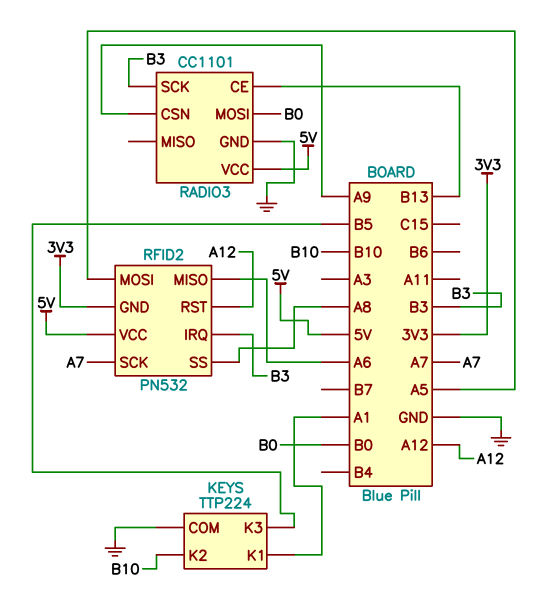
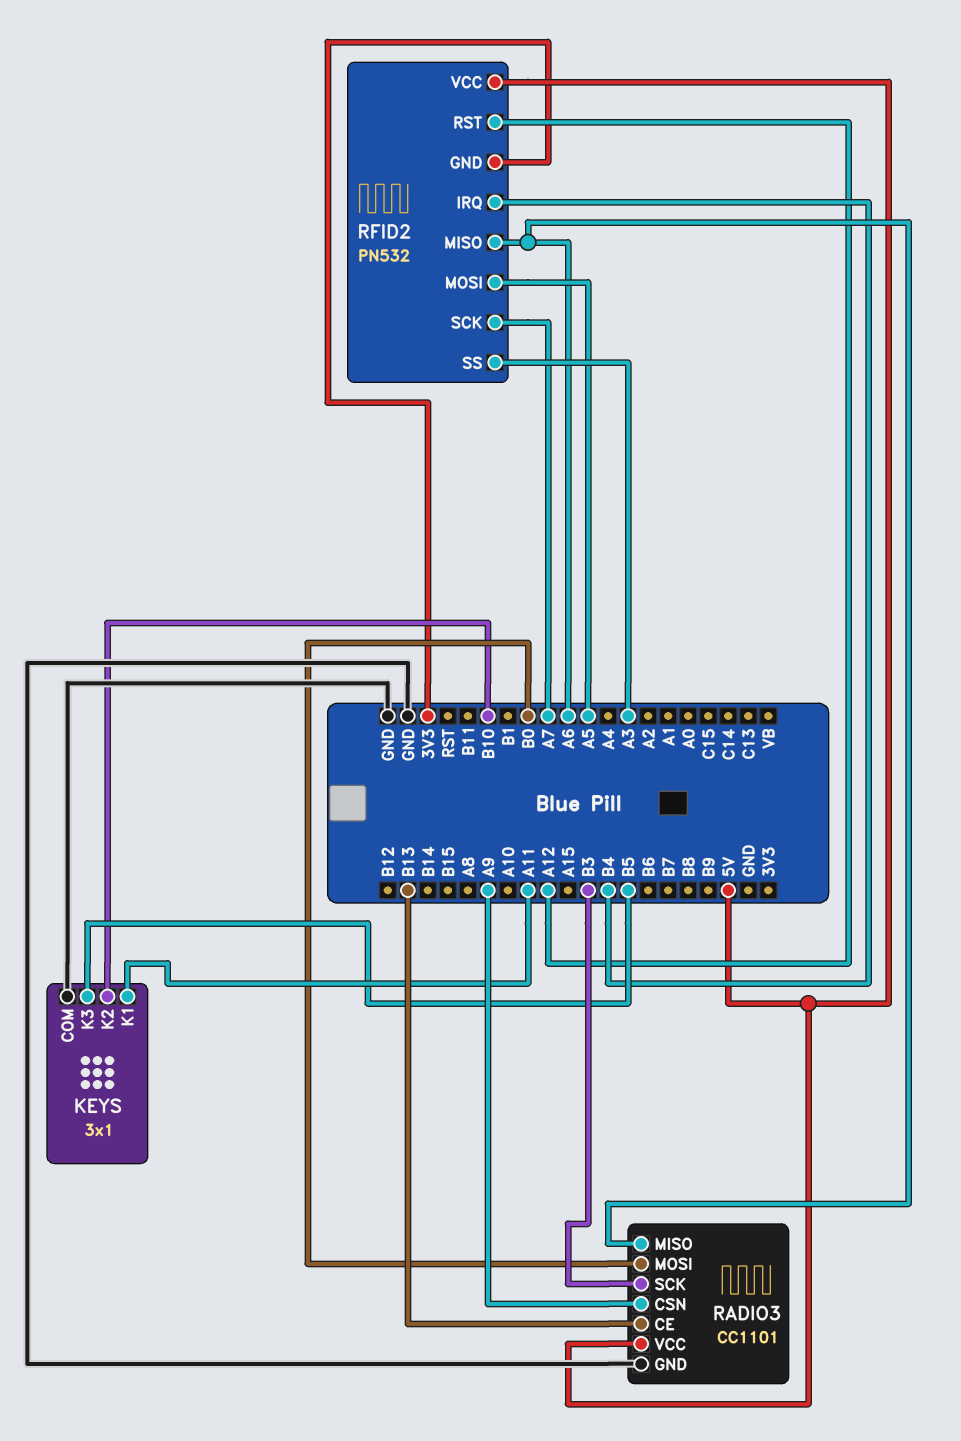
KEYS: TTP224 -> 3x1
KEYS pin K1: A1 -> A11
RADIO3 pin MISO: none -> A6
RFID2 pin IRQ: B3 -> B4
RFID2 pin SS: A8 -> A3

